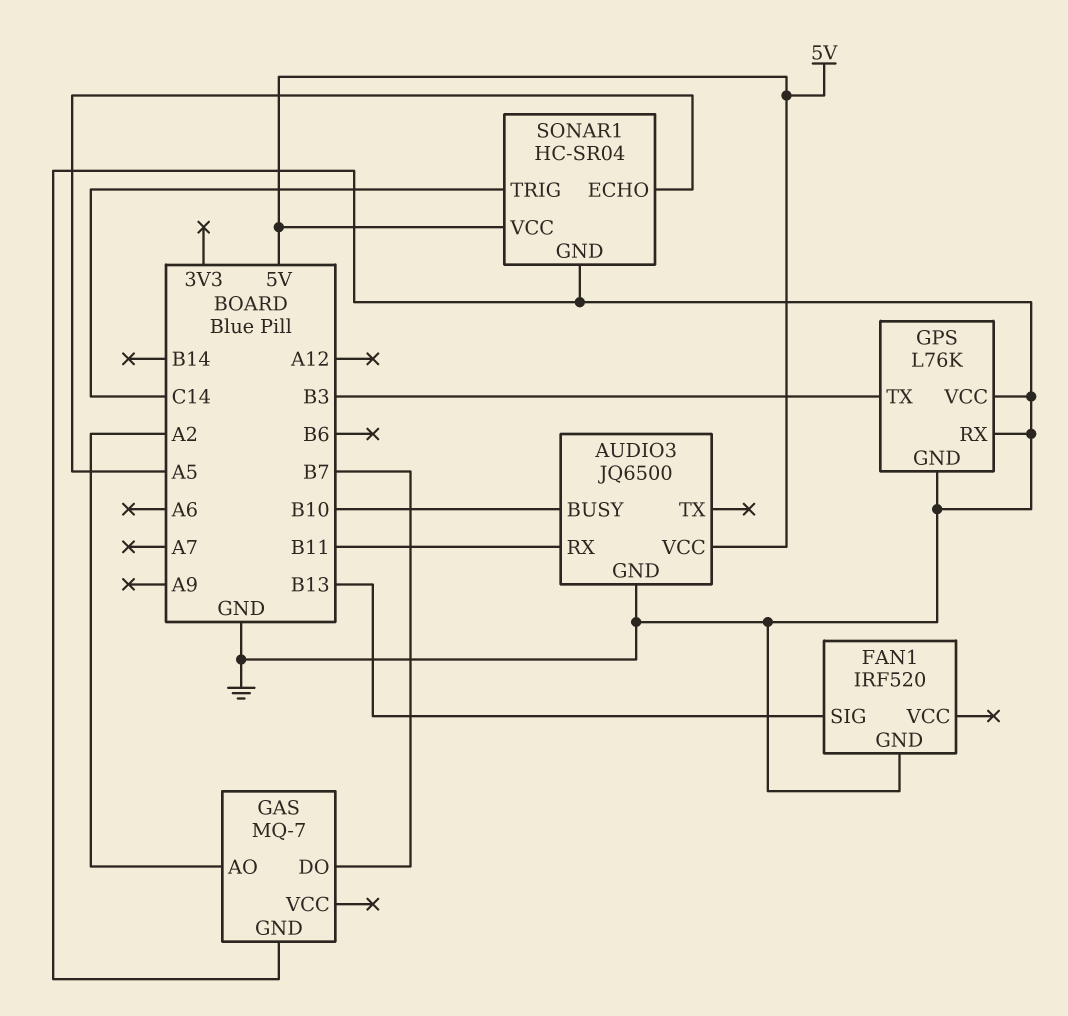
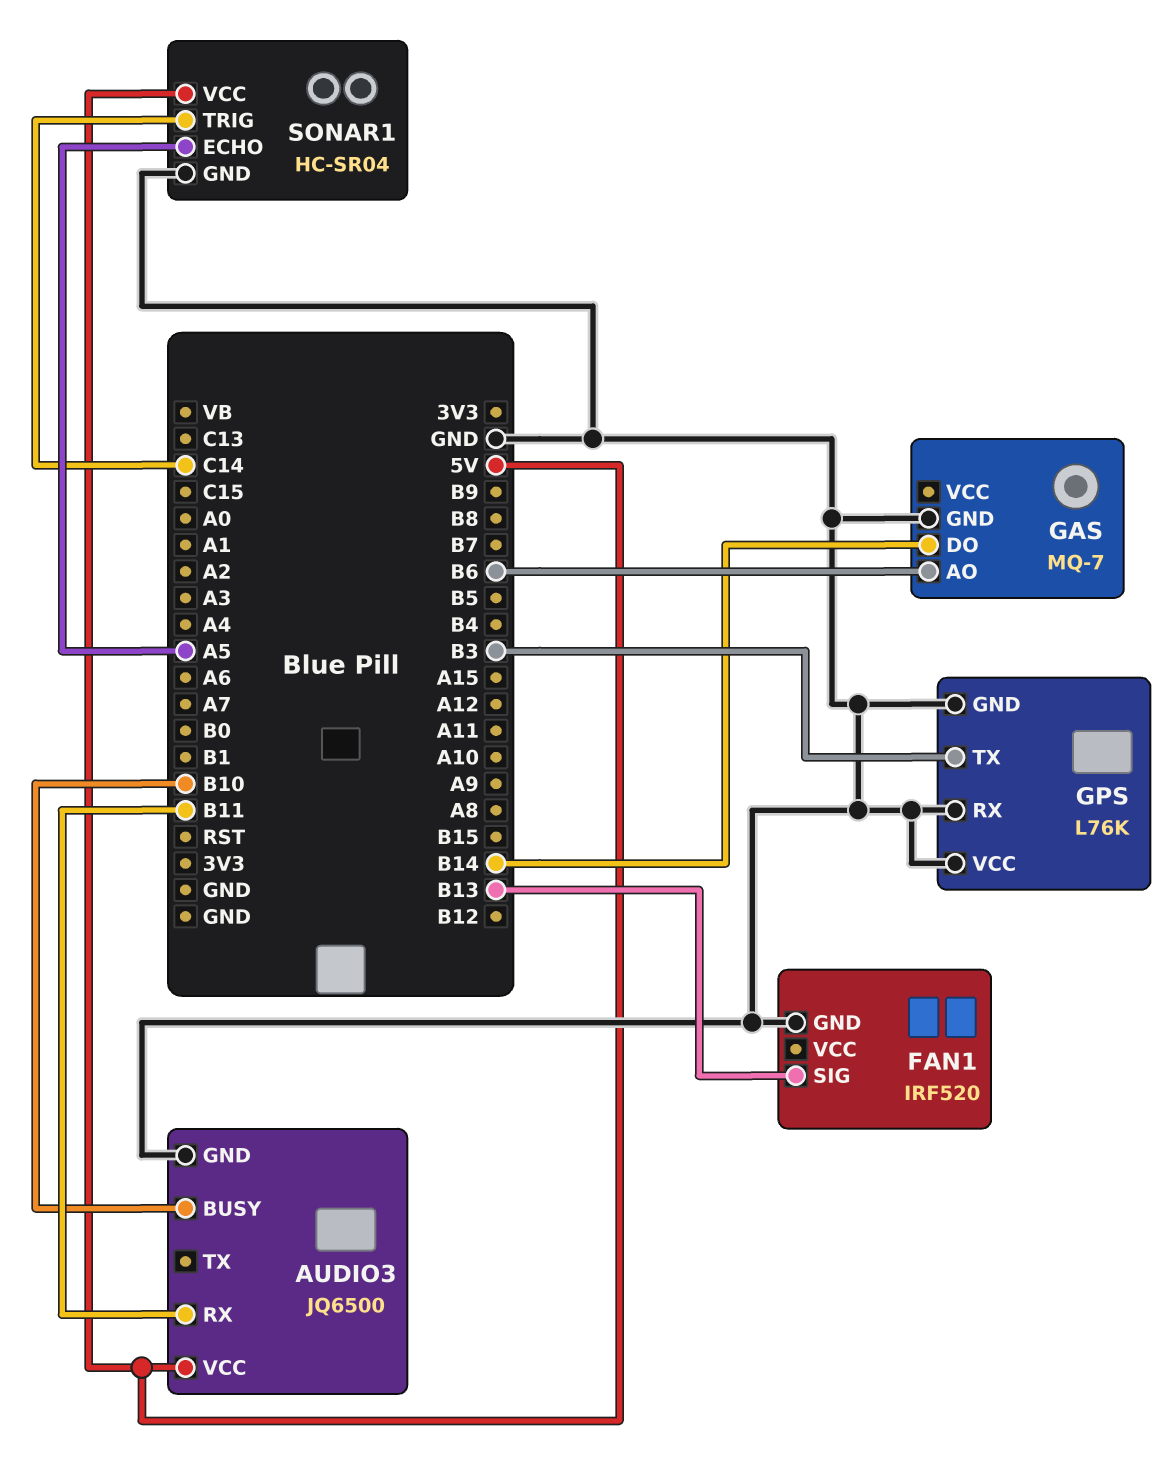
GAS pin AO: A2 -> B6
GAS pin DO: B7 -> B14

